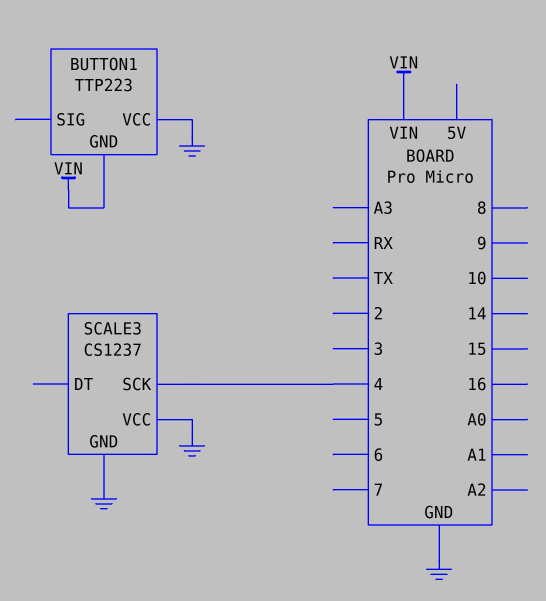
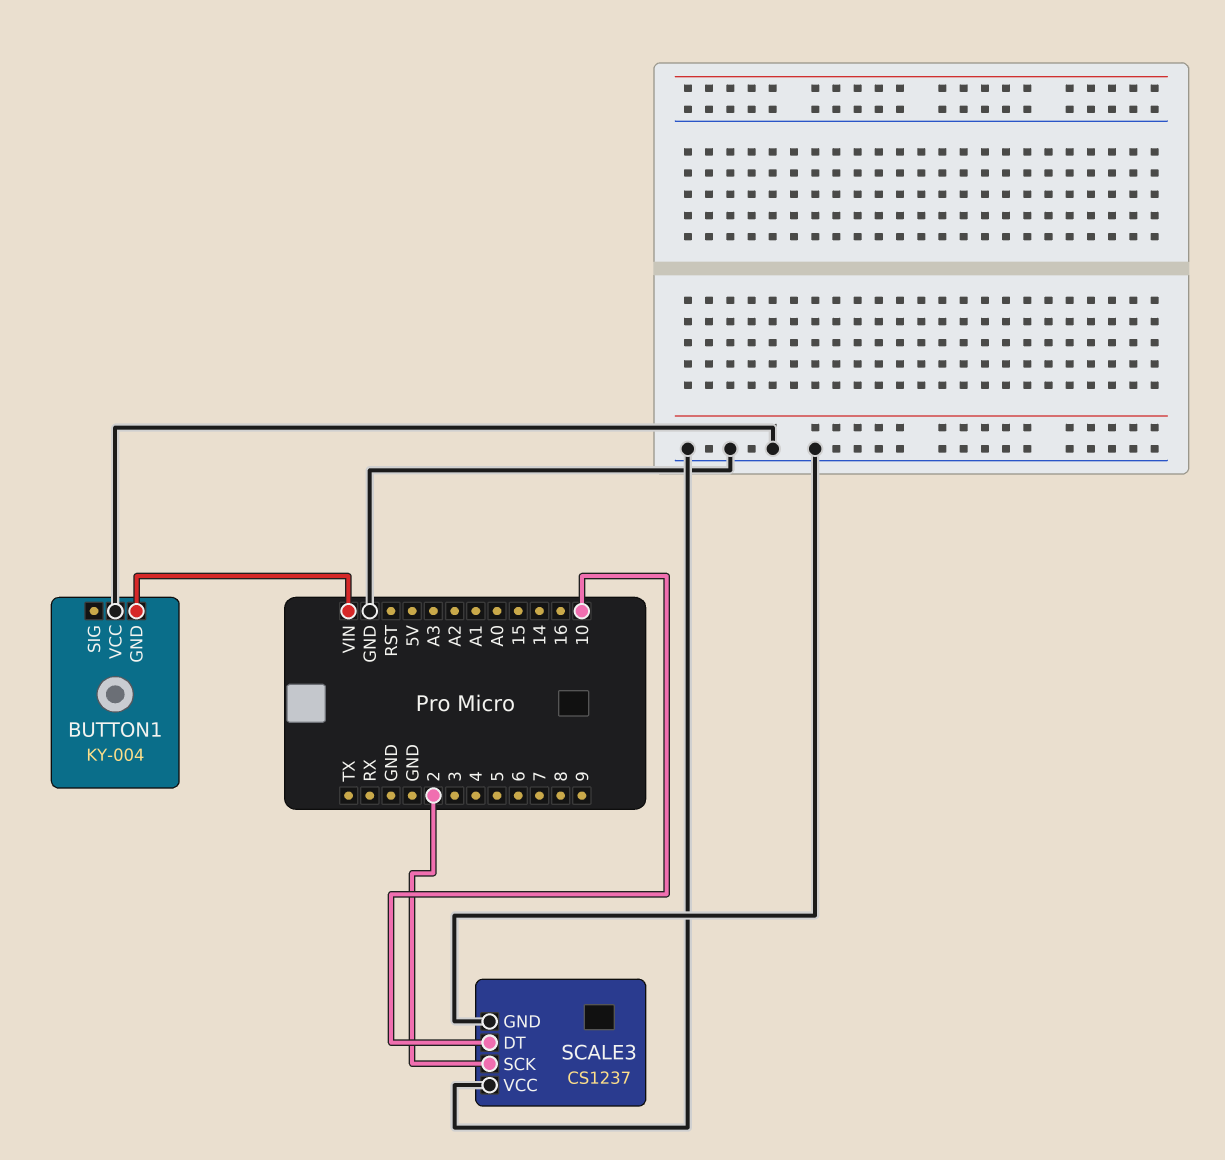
BUTTON1: TTP223 -> KY-004
SCALE3 pin DT: none -> 10
SCALE3 pin SCK: 4 -> 2

